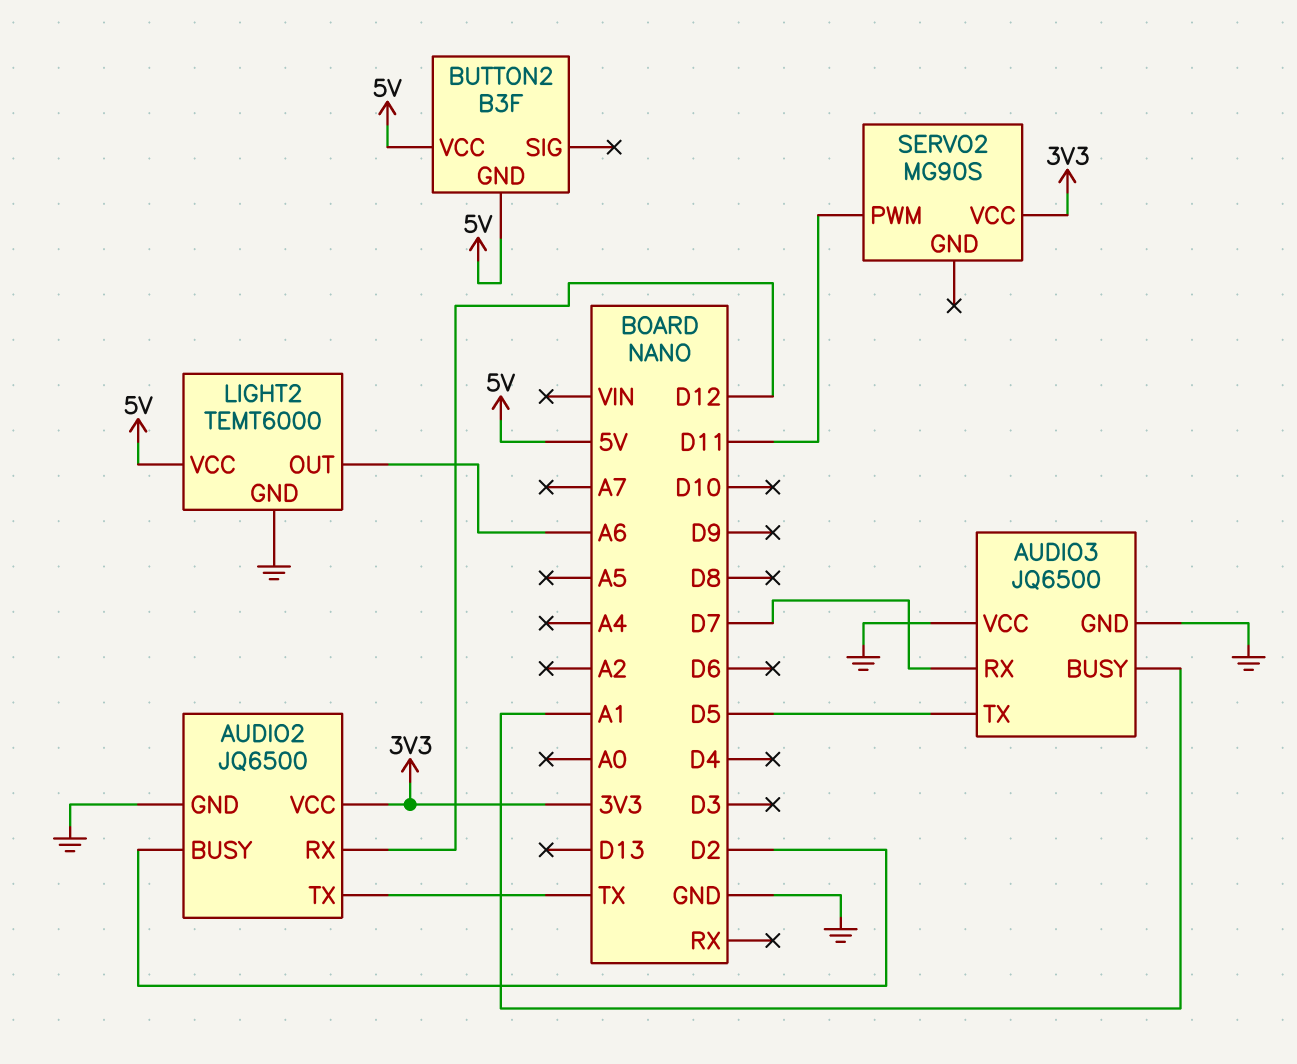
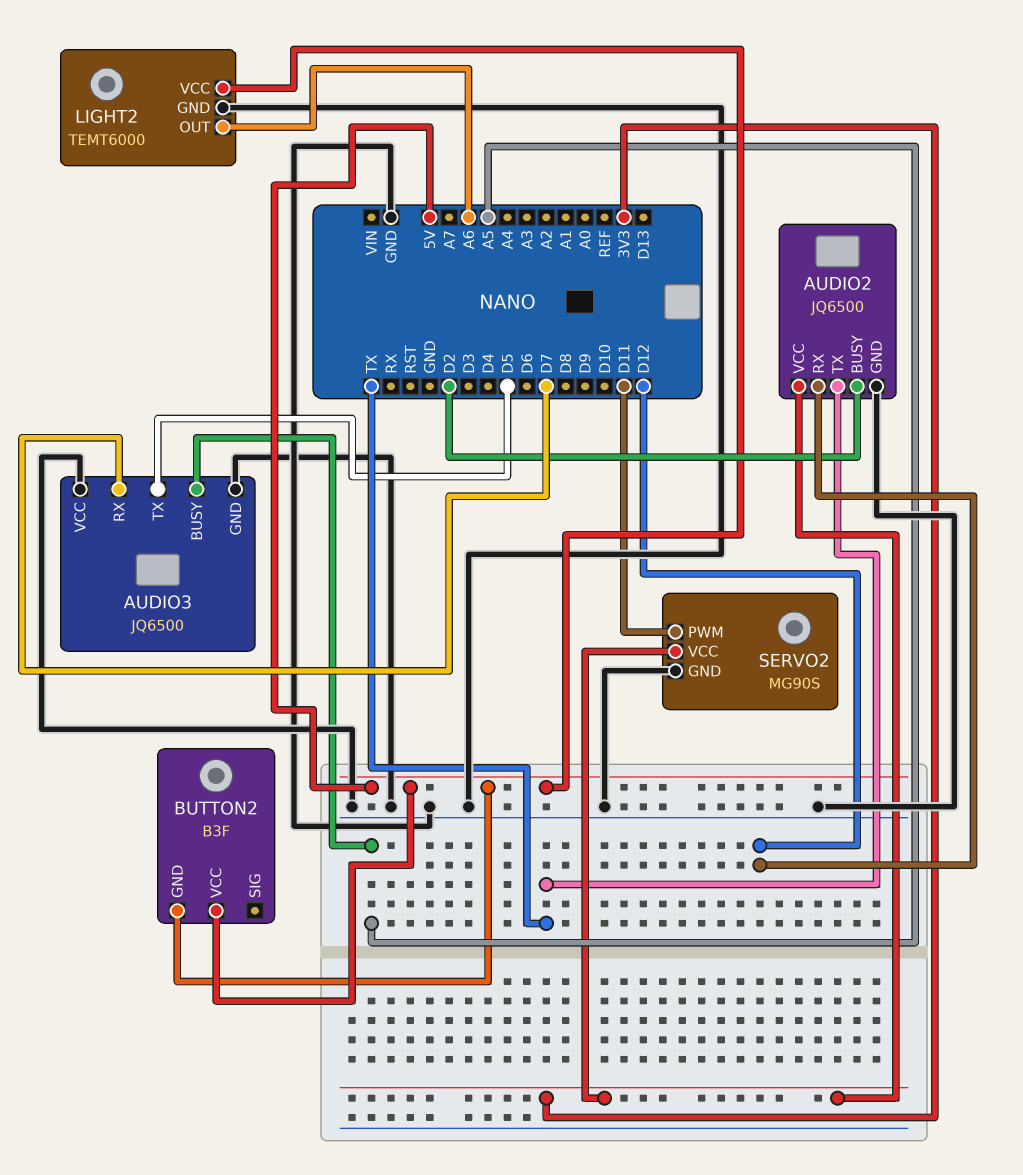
AUDIO3 pin BUSY: A1 -> A5
SERVO2 pin GND: none -> GND

